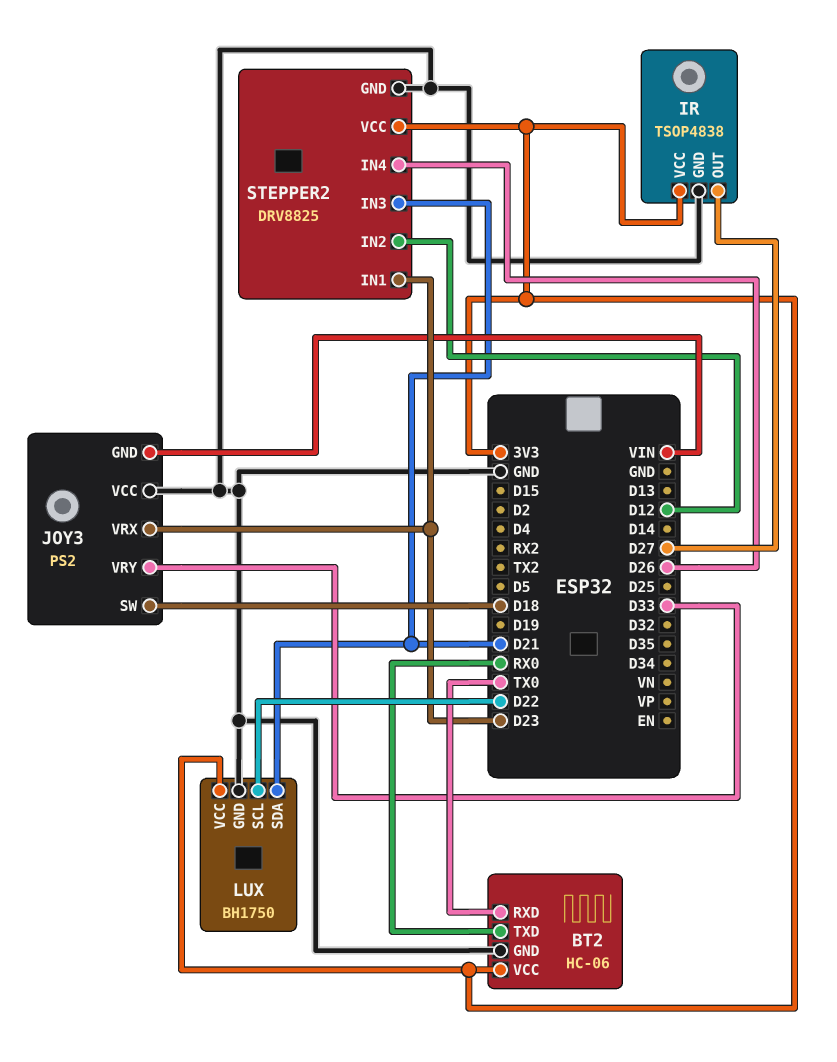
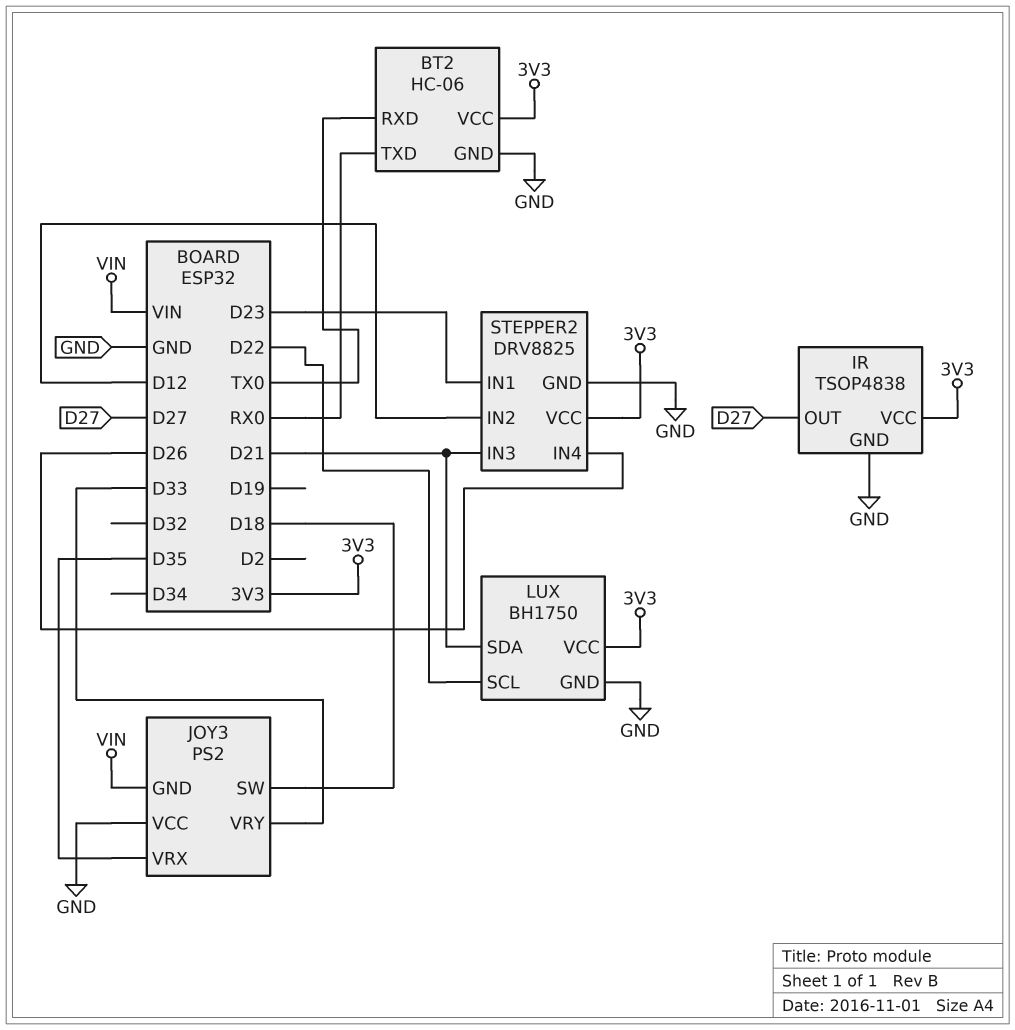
JOY3 pin VRX: D23 -> D35

